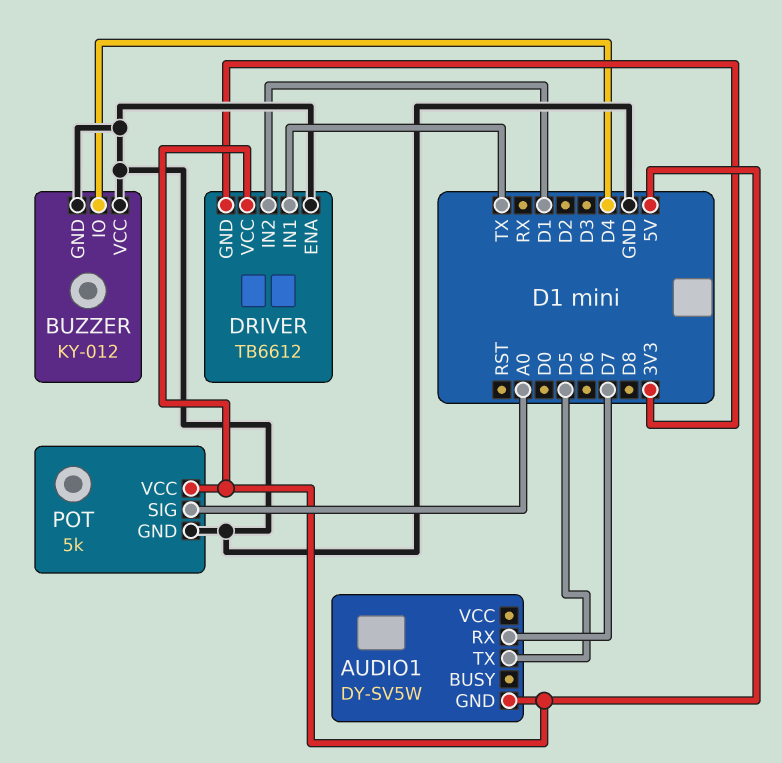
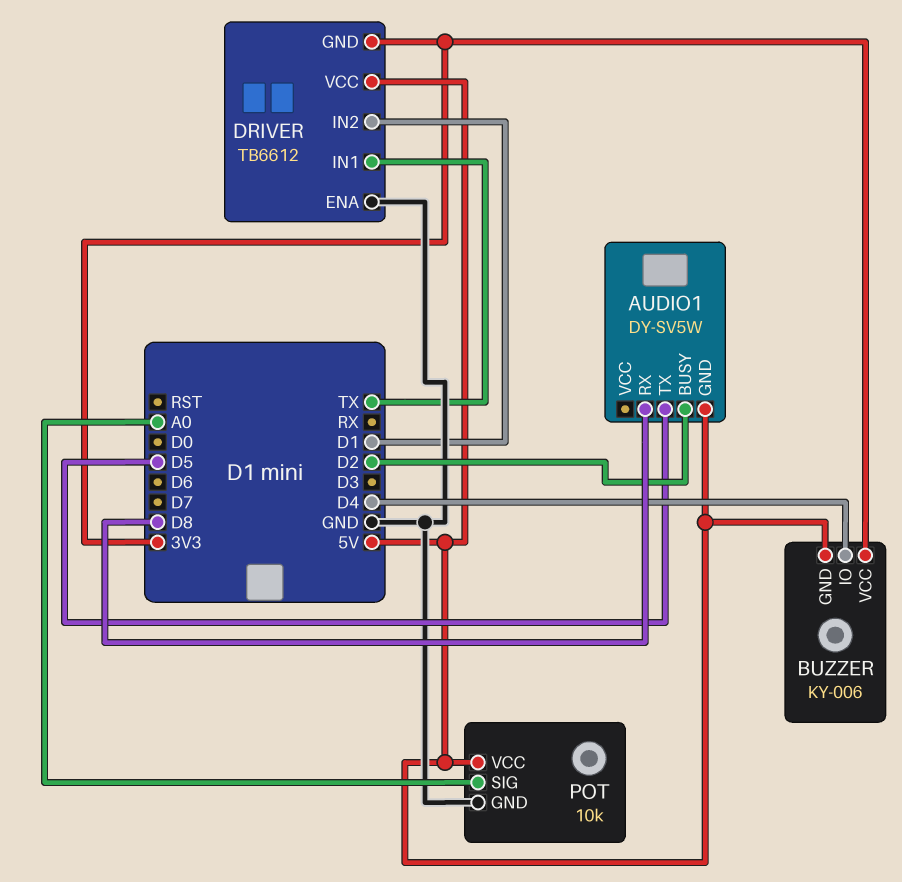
AUDIO1 pin BUSY: none -> D2
AUDIO1 pin RX: D7 -> D8
BUZZER: KY-012 -> KY-006
BUZZER pin GND: GND -> 5V
BUZZER pin VCC: GND -> 3V3
POT: 5k -> 10k

